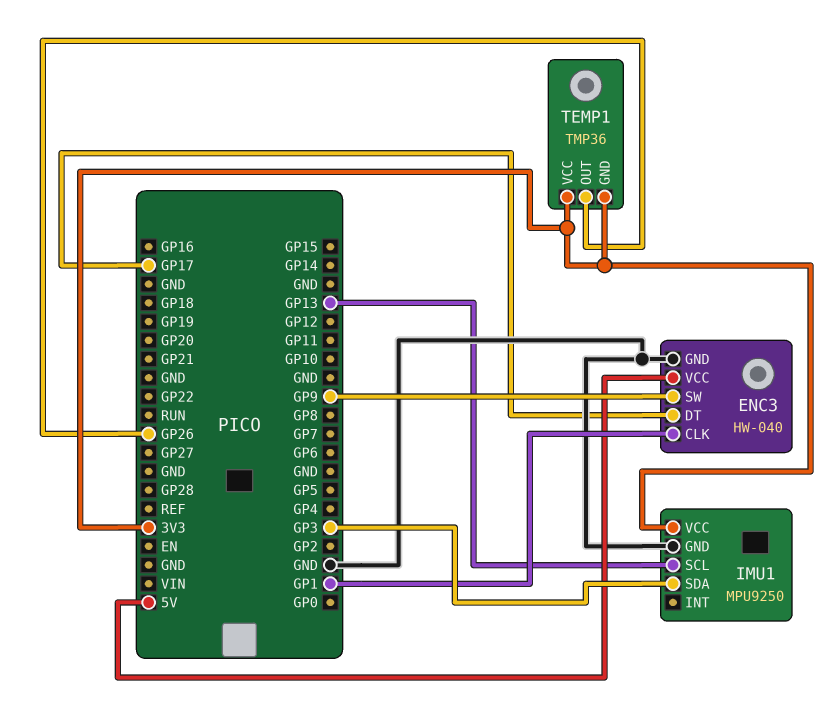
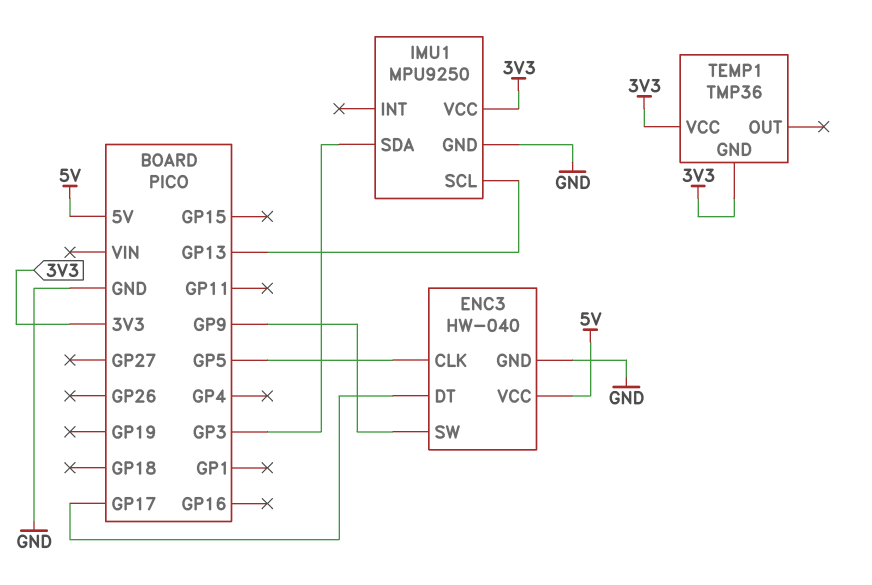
ENC3 pin CLK: GP1 -> GP5
TEMP1 pin OUT: GP26 -> none

